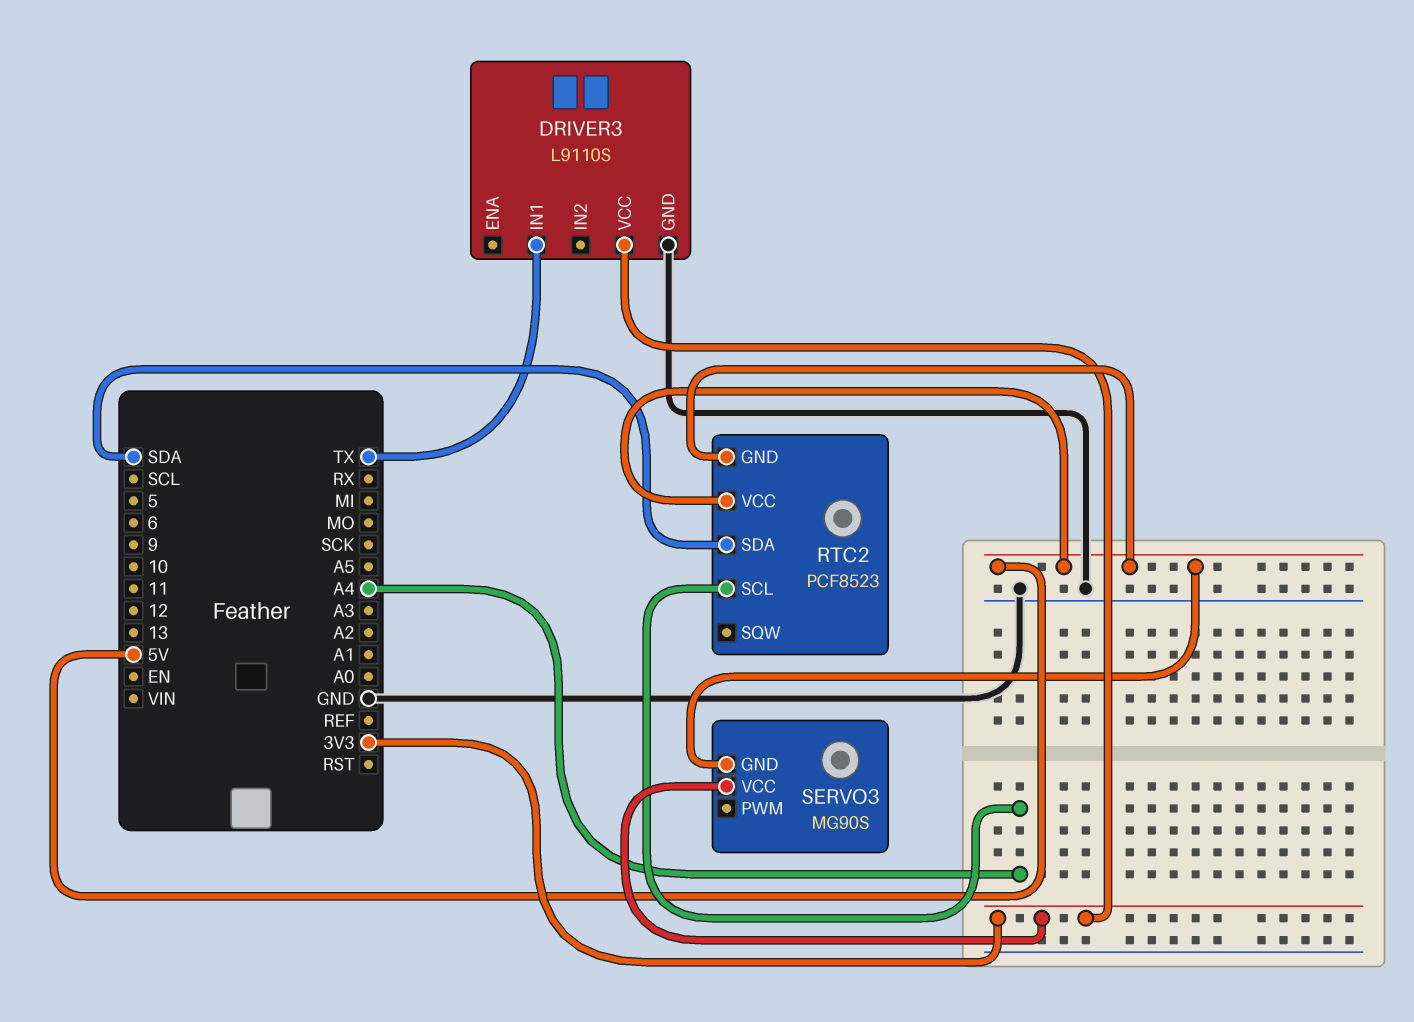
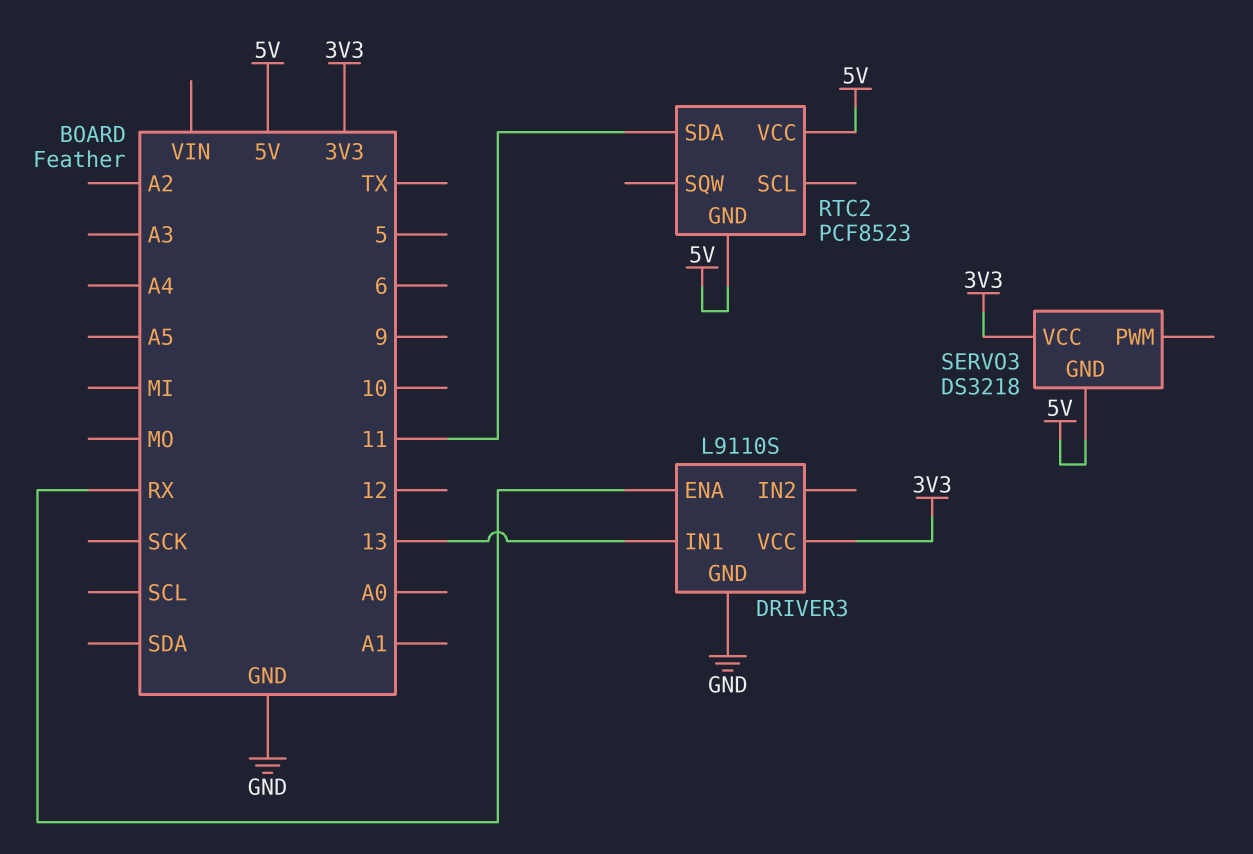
DRIVER3 pin ENA: none -> RX
DRIVER3 pin IN1: TX -> 13
RTC2 pin SCL: A4 -> none
RTC2 pin SDA: SDA -> 11
SERVO3: MG90S -> DS3218

